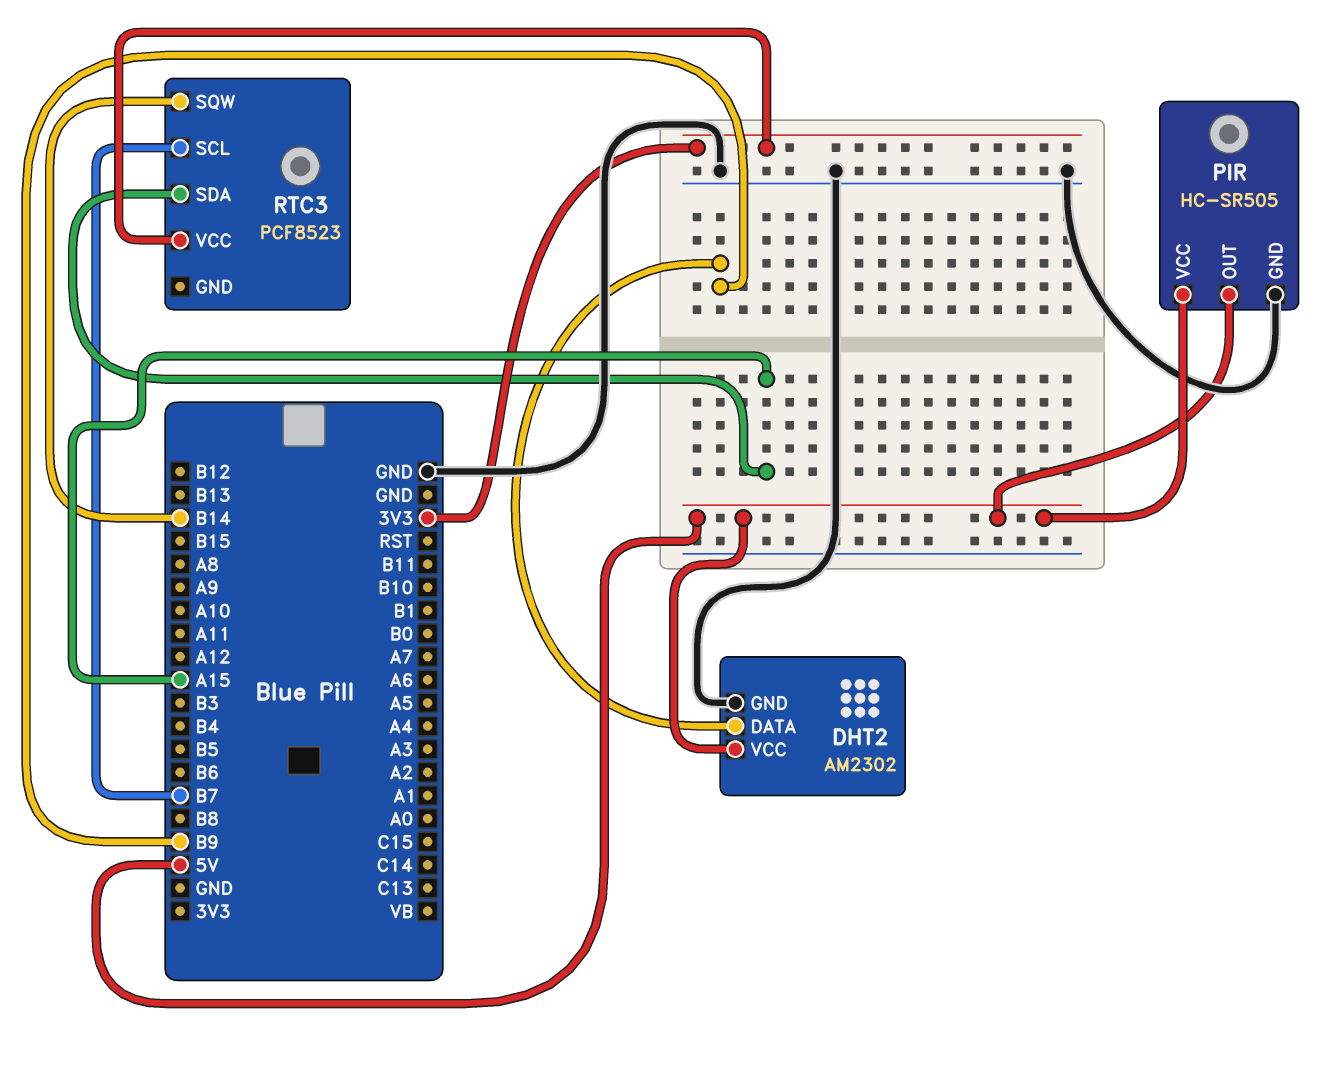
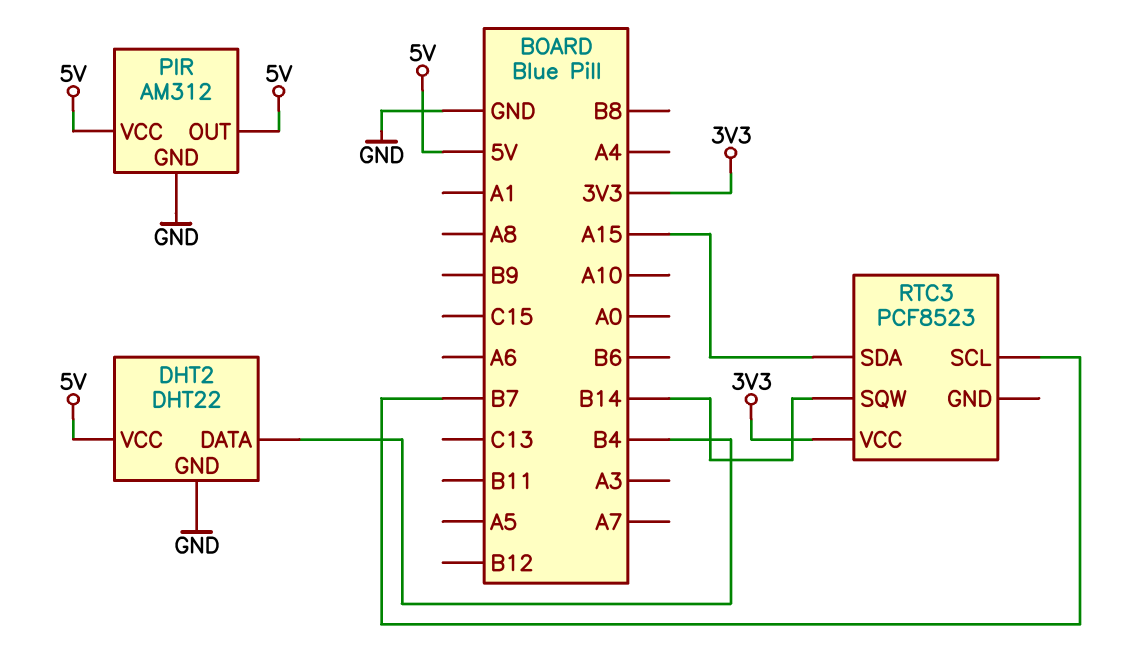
DHT2: AM2302 -> DHT22
DHT2 pin DATA: B9 -> B4
PIR: HC-SR505 -> AM312

